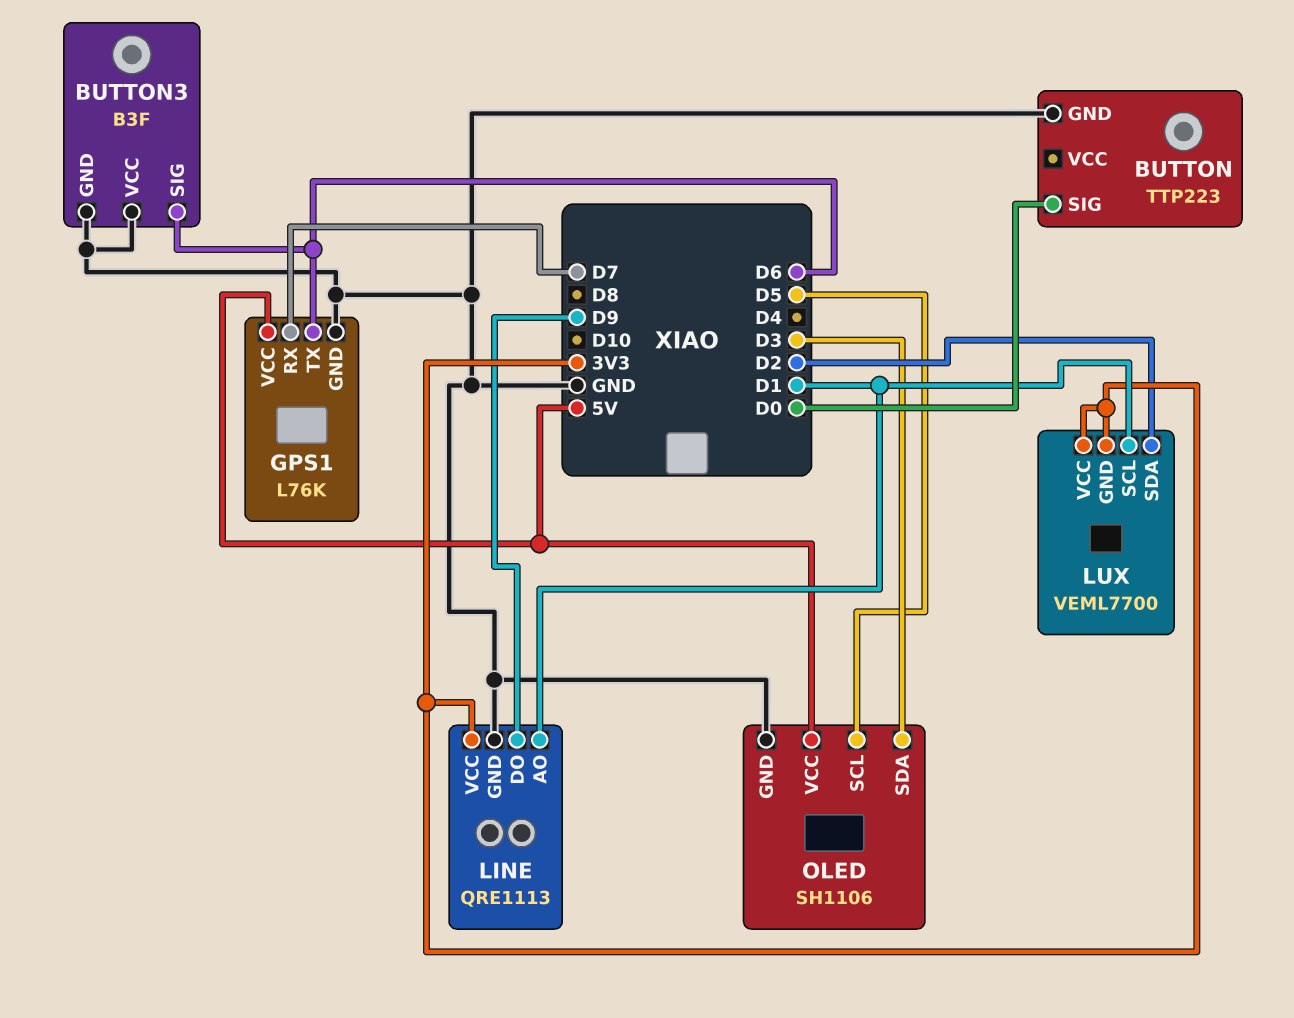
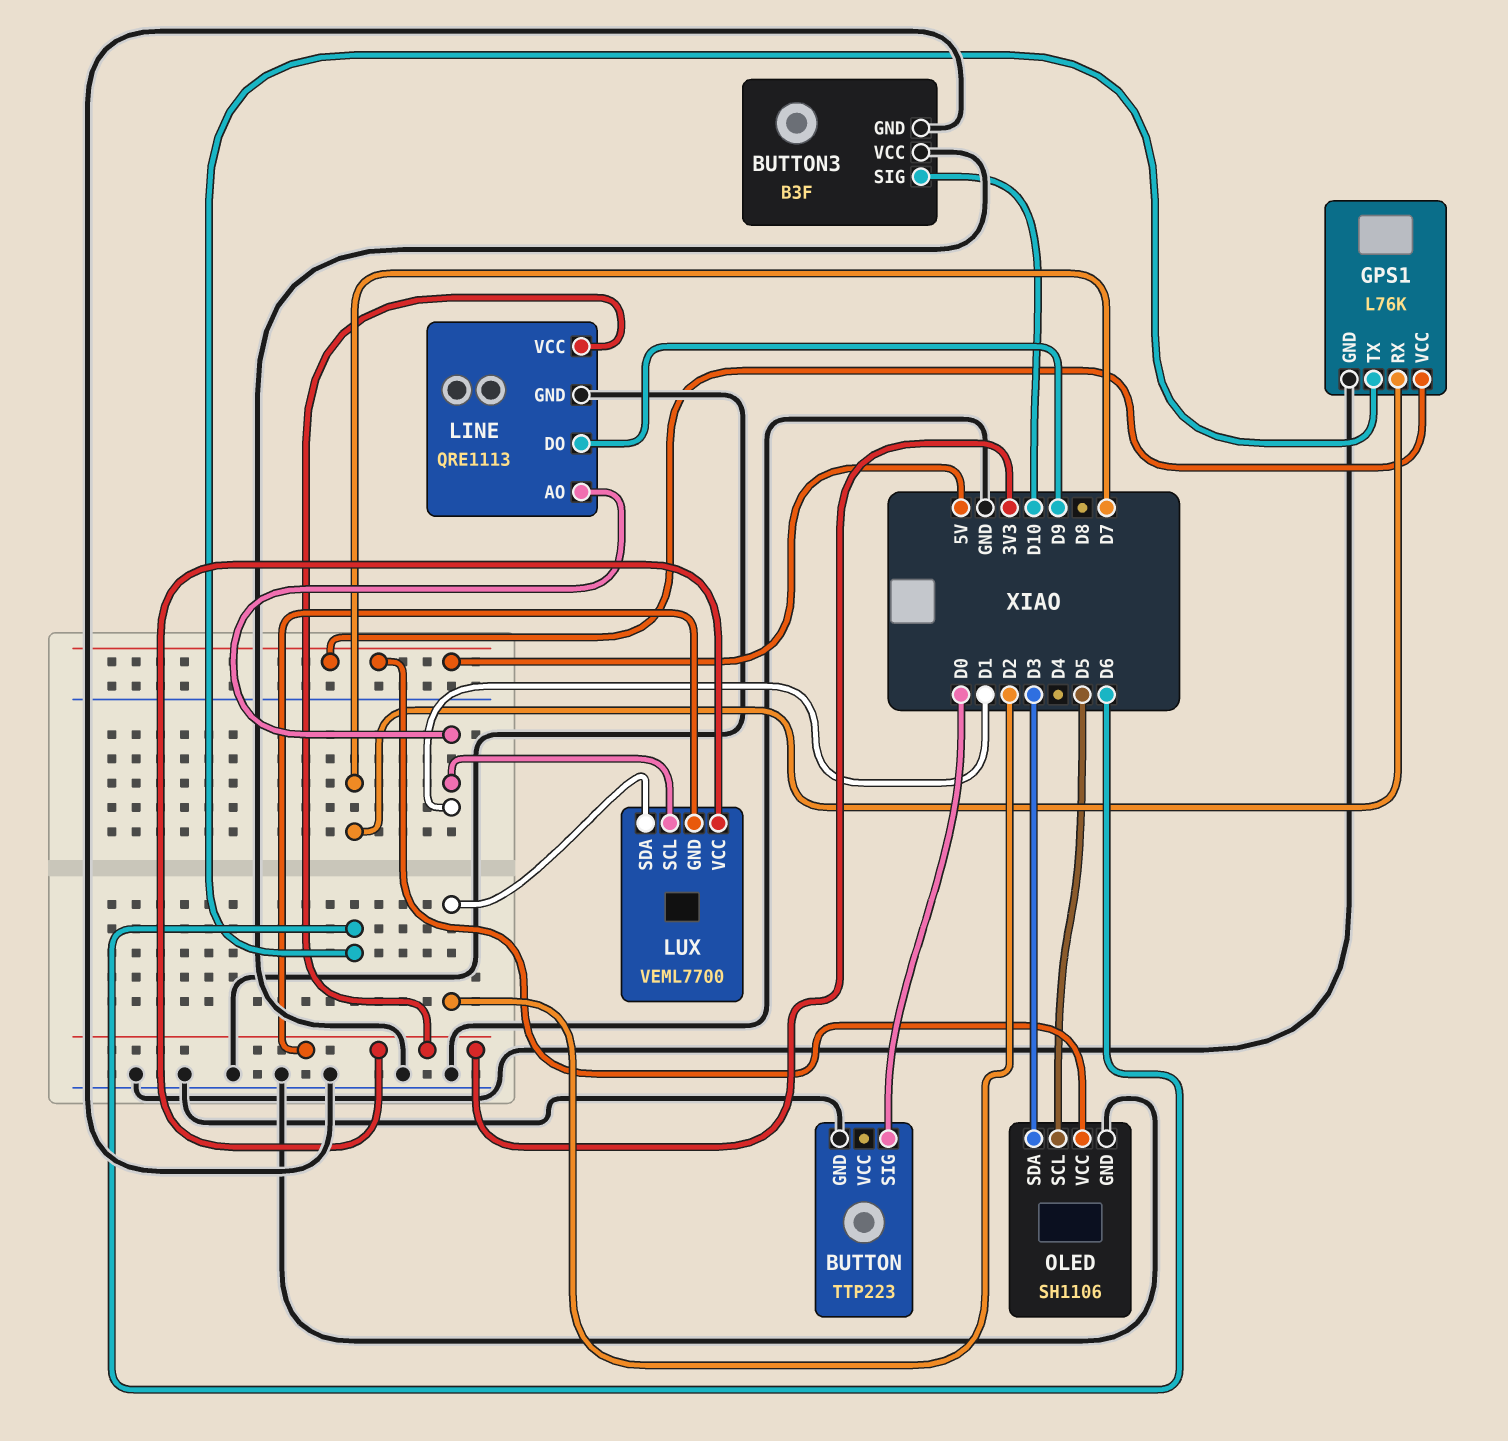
BUTTON3 pin SIG: D6 -> D10

